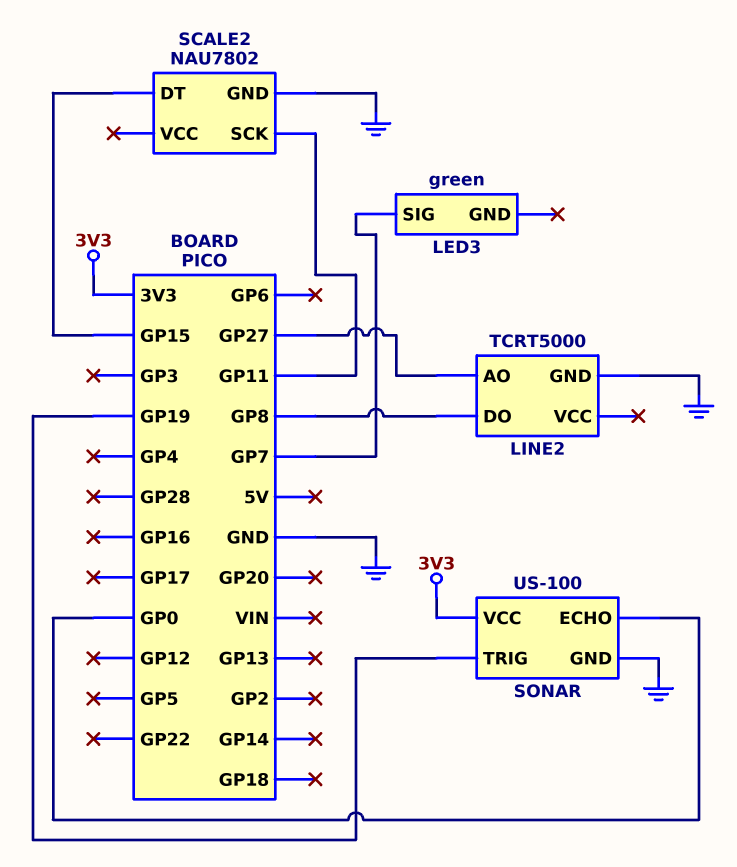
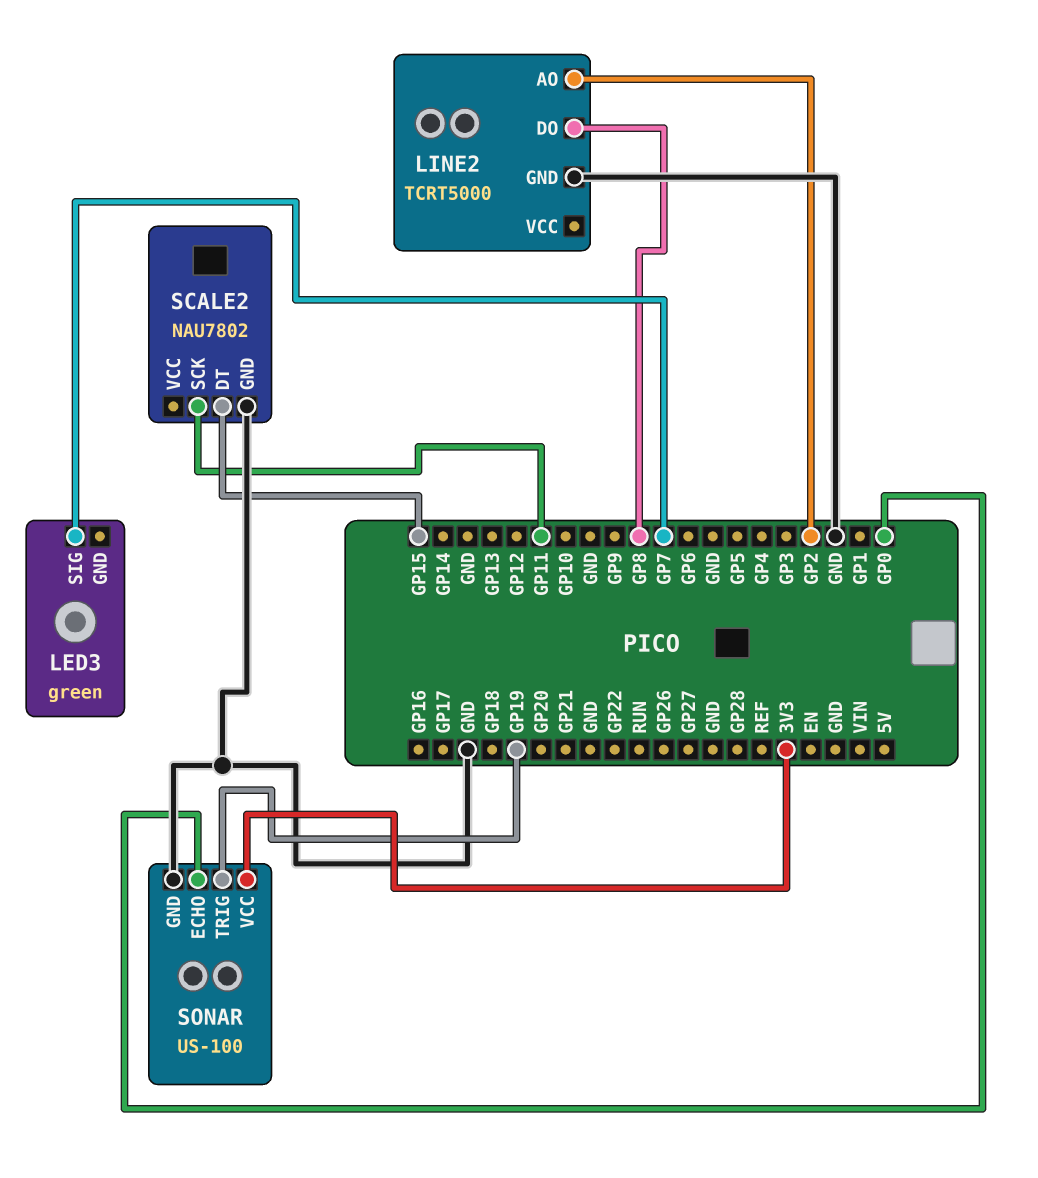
LINE2 pin AO: GP27 -> GP2

